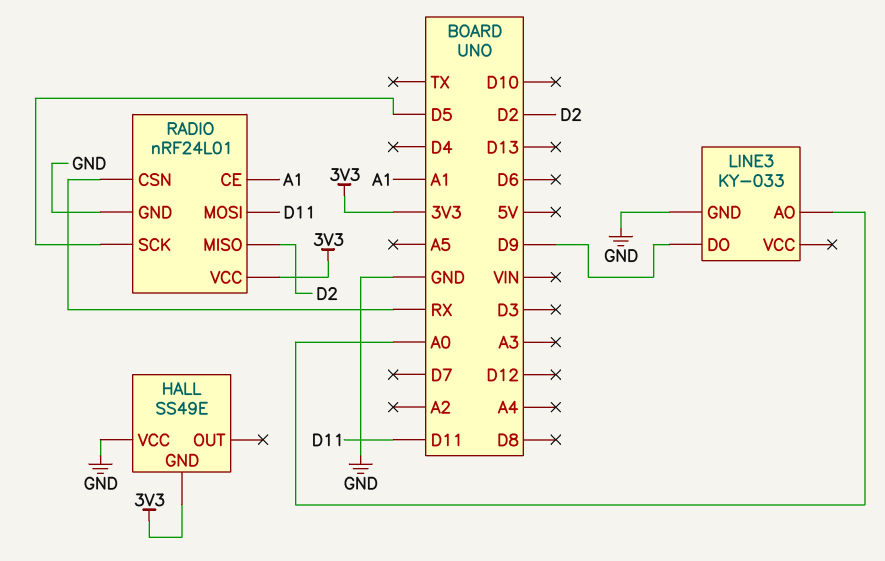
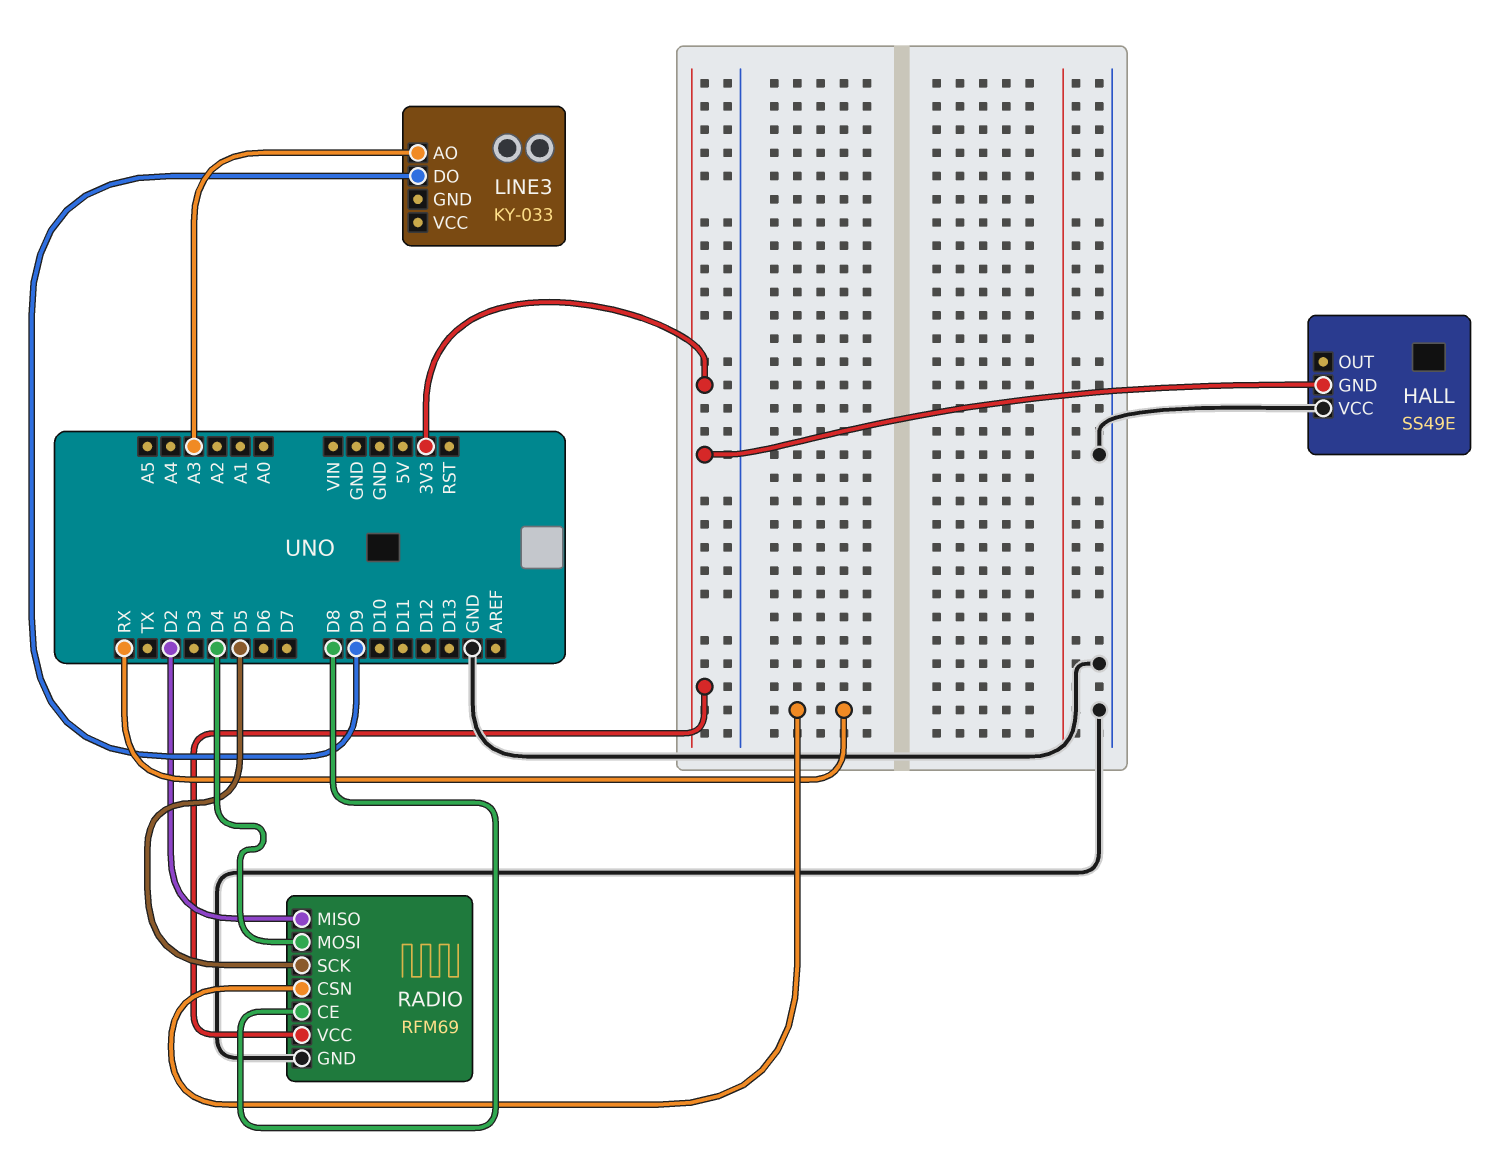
LINE3 pin AO: A0 -> A3
LINE3 pin GND: GND -> none
RADIO: nRF24L01 -> RFM69
RADIO pin CE: A1 -> D8
RADIO pin MOSI: D11 -> D4

